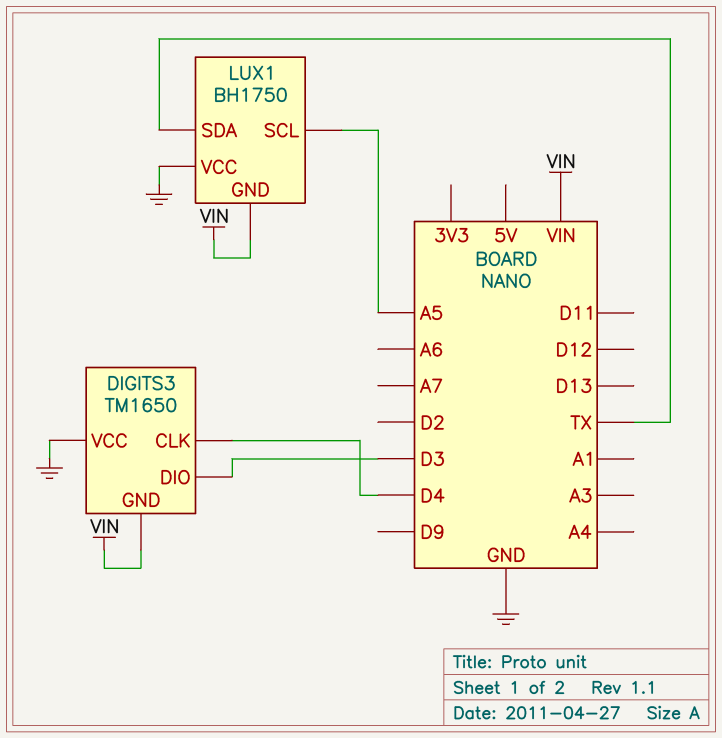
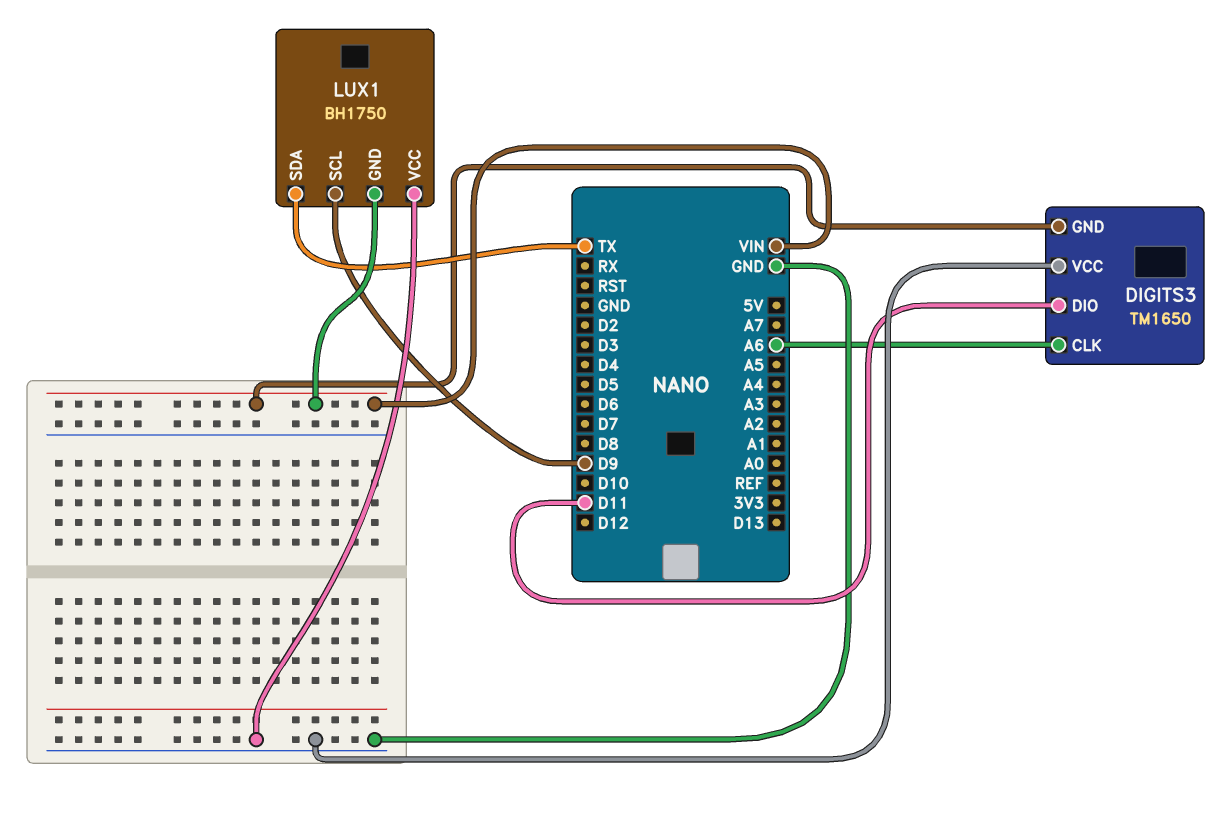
DIGITS3 pin CLK: D4 -> A6
DIGITS3 pin DIO: D3 -> D11
LUX1 pin SCL: A5 -> D9

